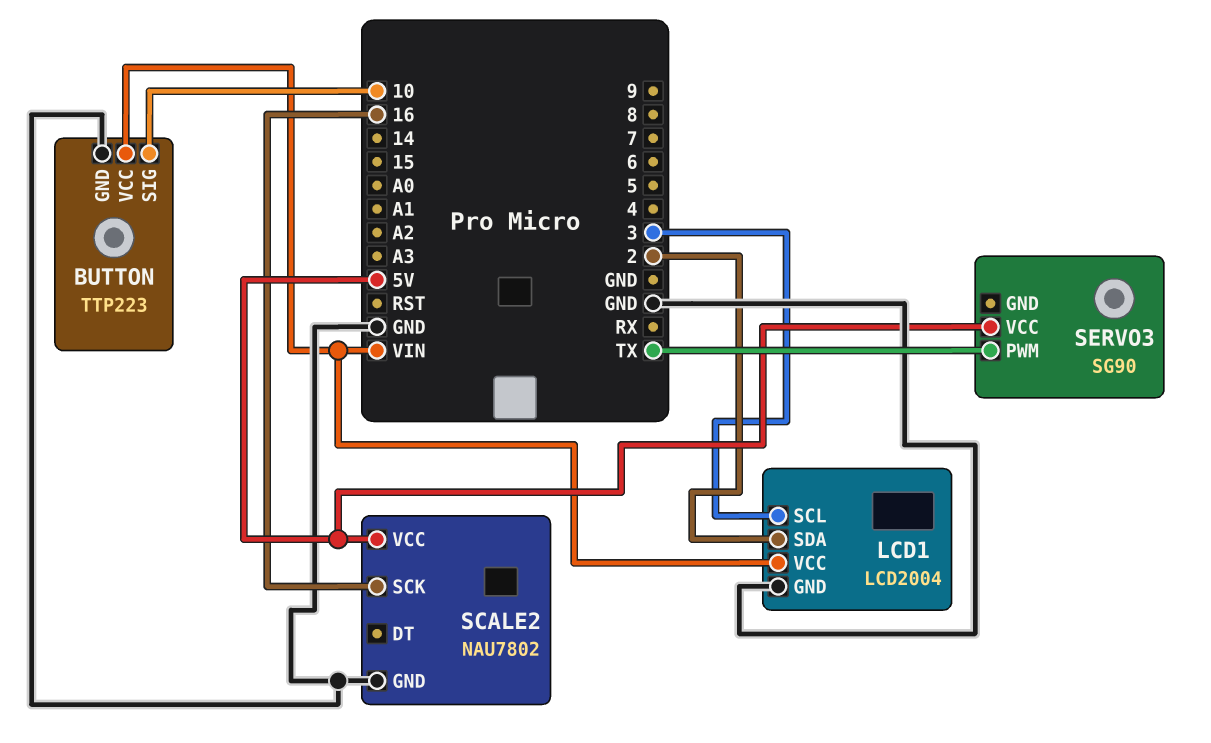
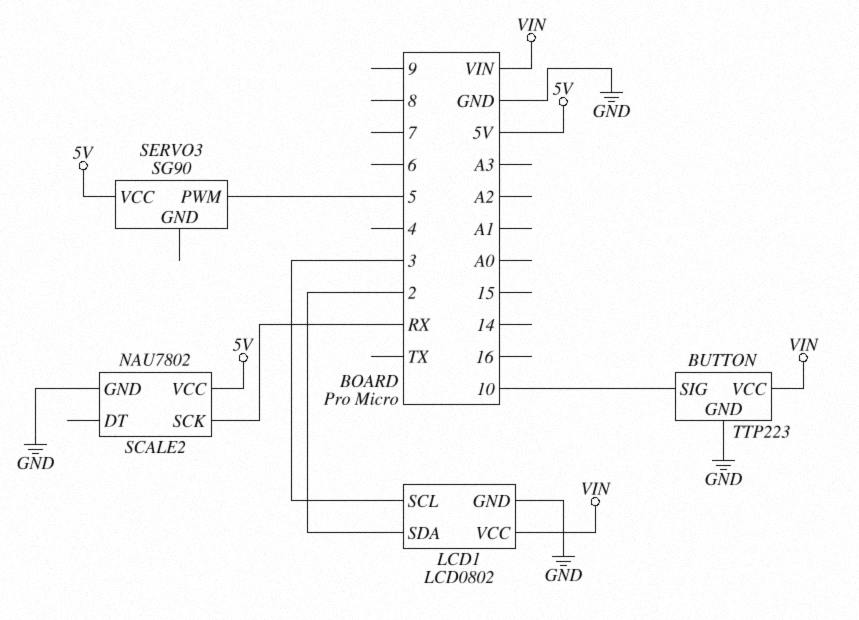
LCD1: LCD2004 -> LCD0802
SCALE2 pin SCK: 16 -> RX
SERVO3 pin PWM: TX -> 5

